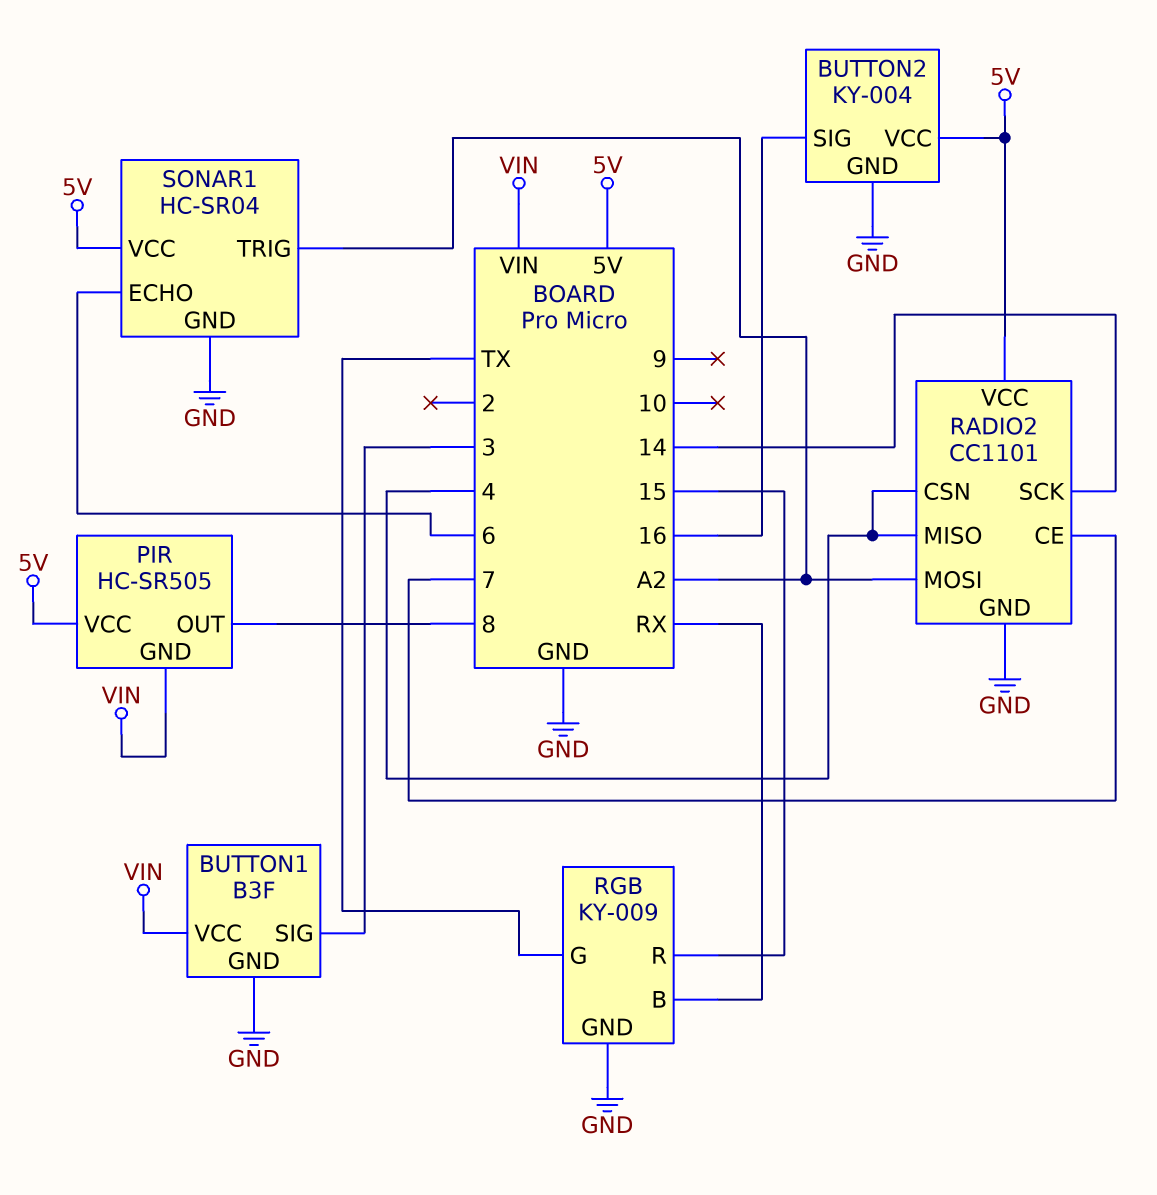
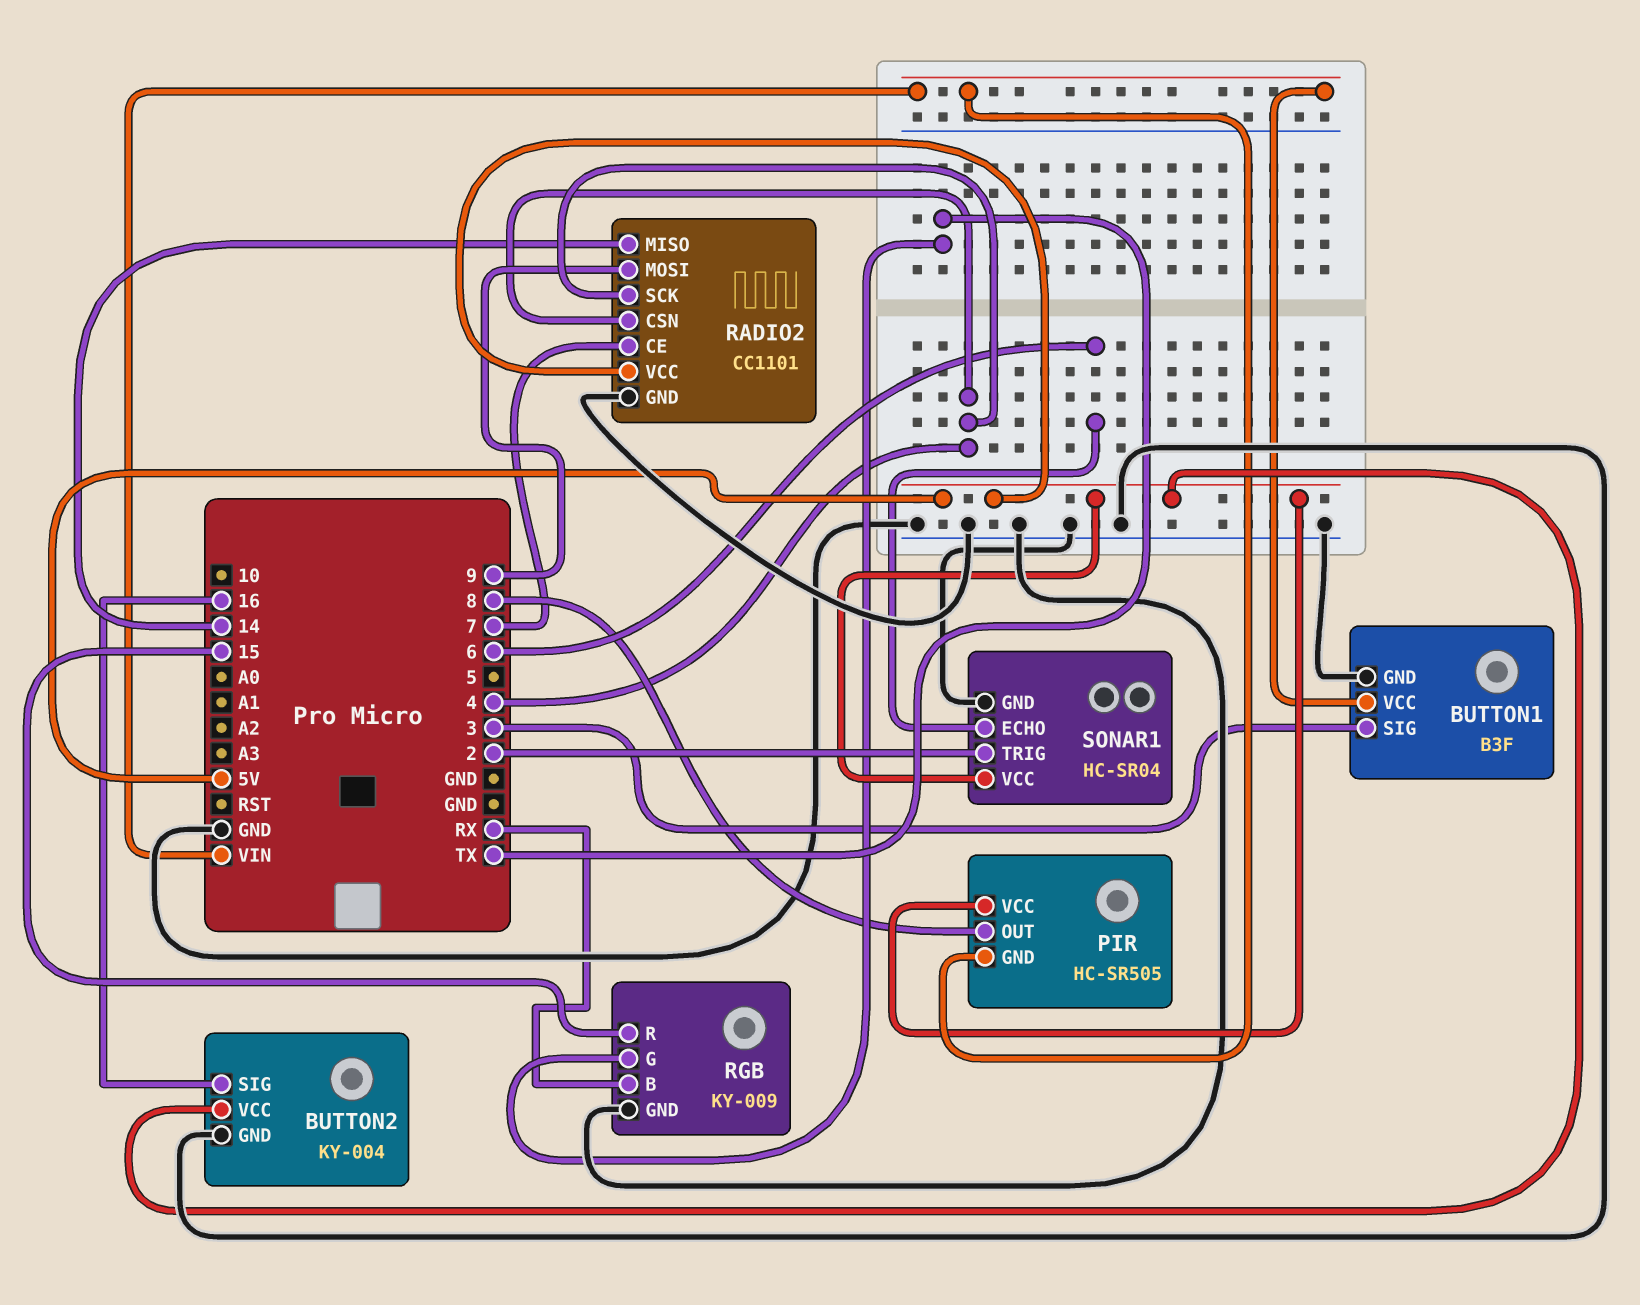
RADIO2 pin MISO: 4 -> 14
RADIO2 pin MOSI: A2 -> 9
RADIO2 pin SCK: 14 -> 4
SONAR1 pin TRIG: A2 -> 2

